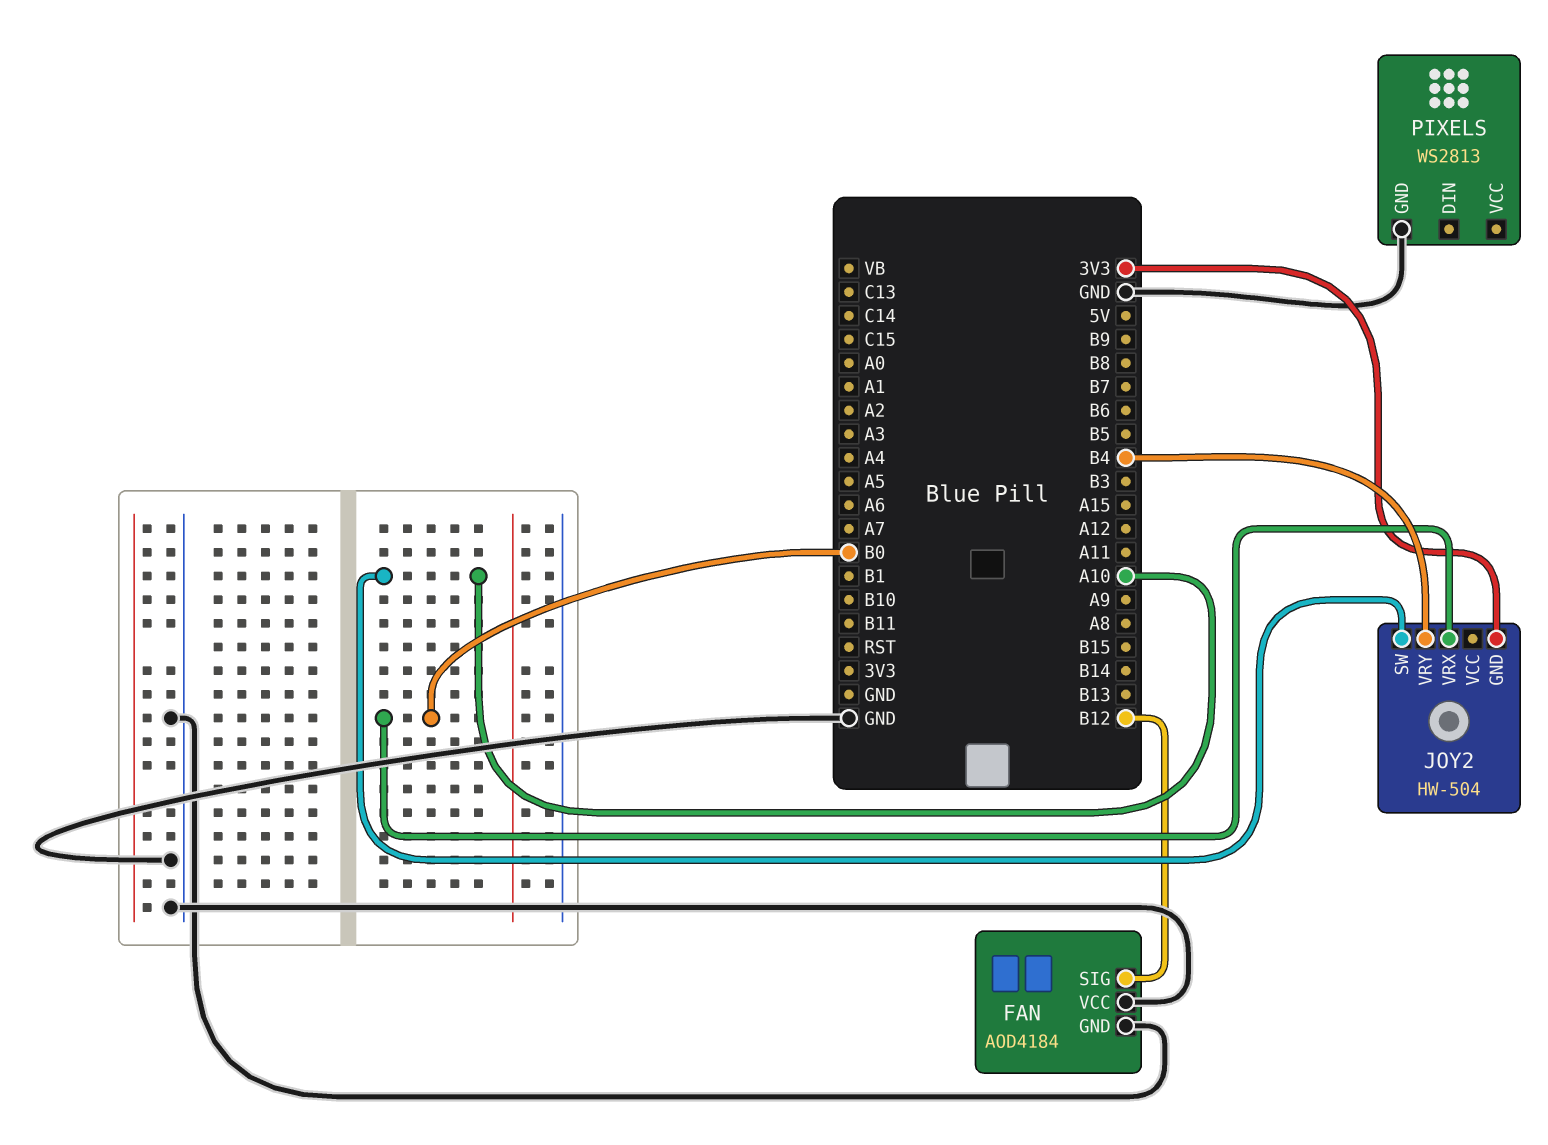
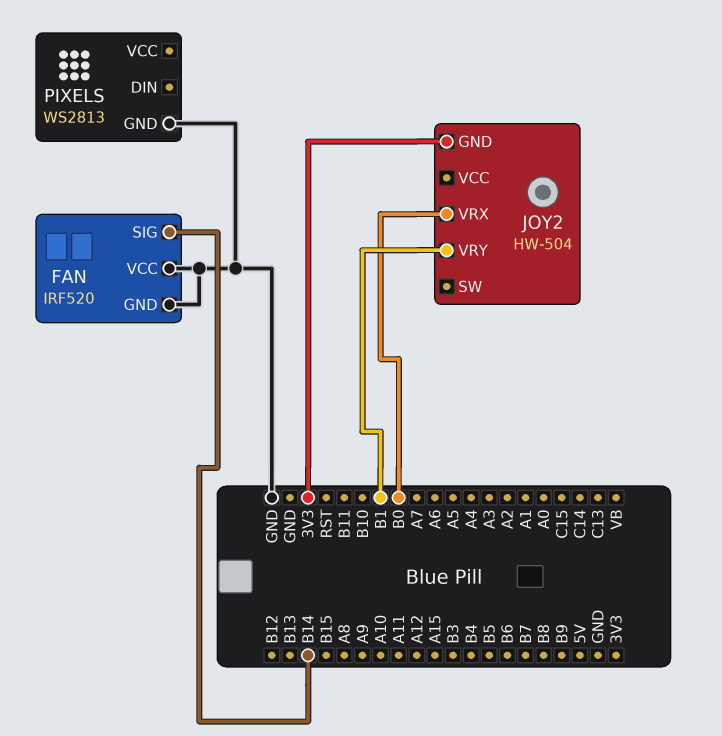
FAN: AOD4184 -> IRF520
FAN pin SIG: B12 -> B14
JOY2 pin SW: A10 -> none
JOY2 pin VRY: B4 -> B1

